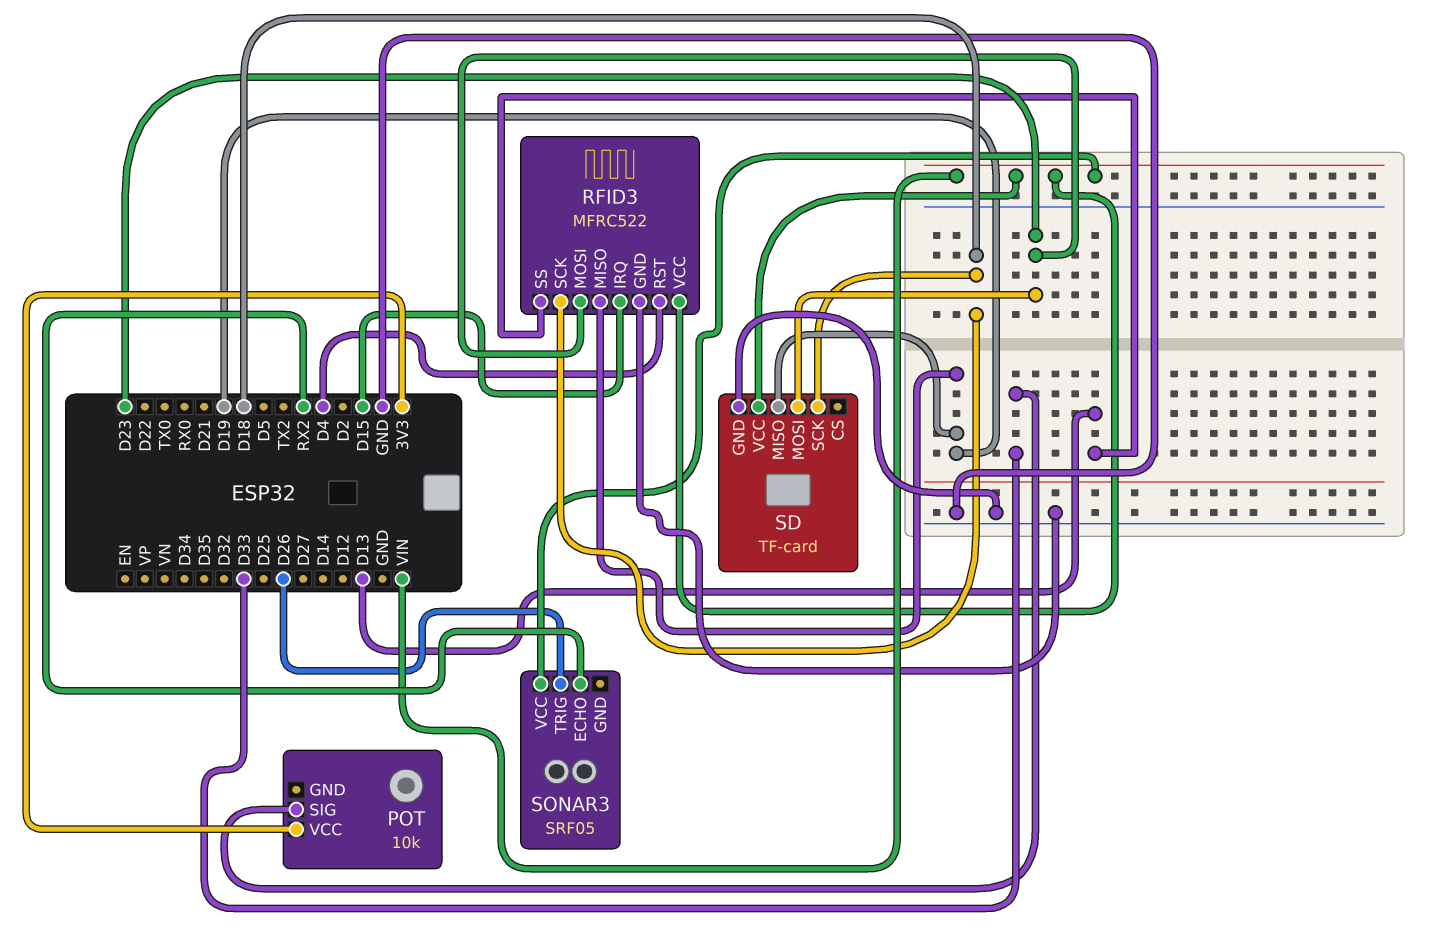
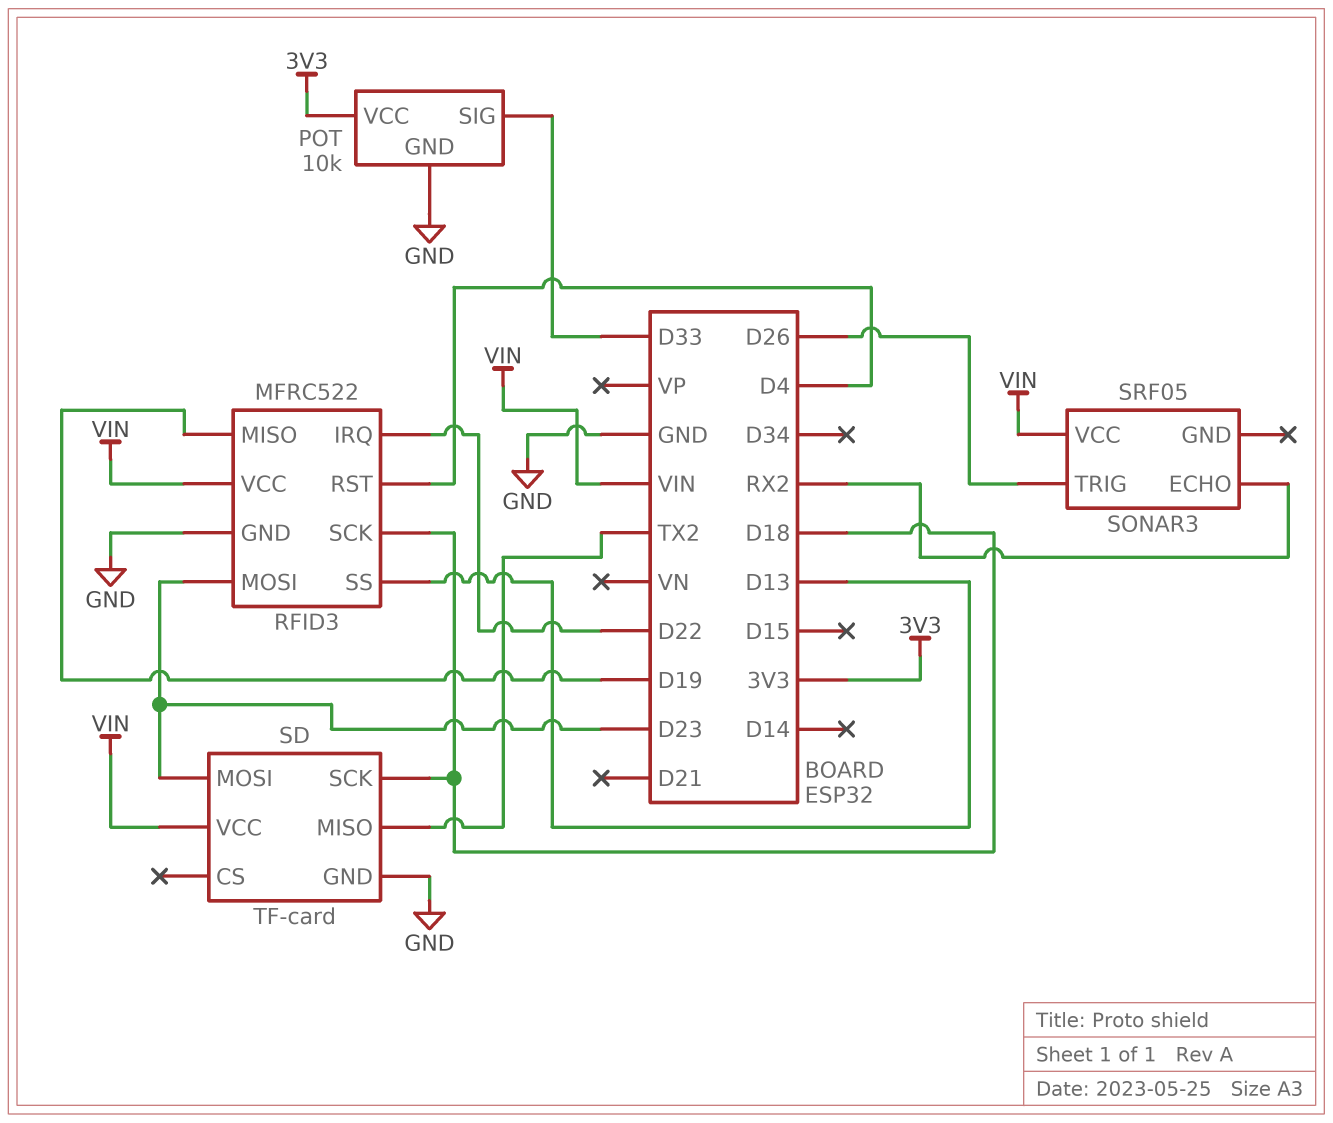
POT pin GND: none -> GND
RFID3 pin IRQ: D15 -> D22
SD pin MISO: D19 -> TX2

